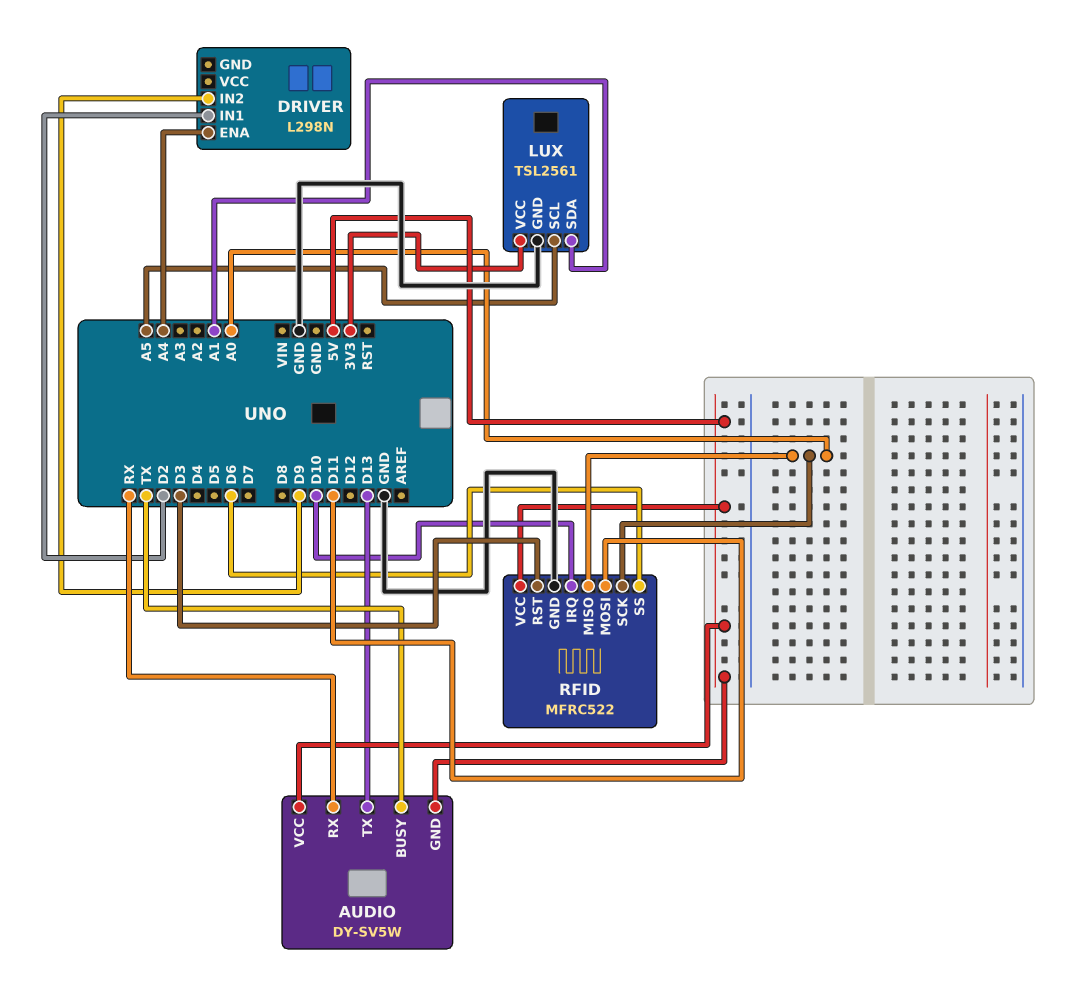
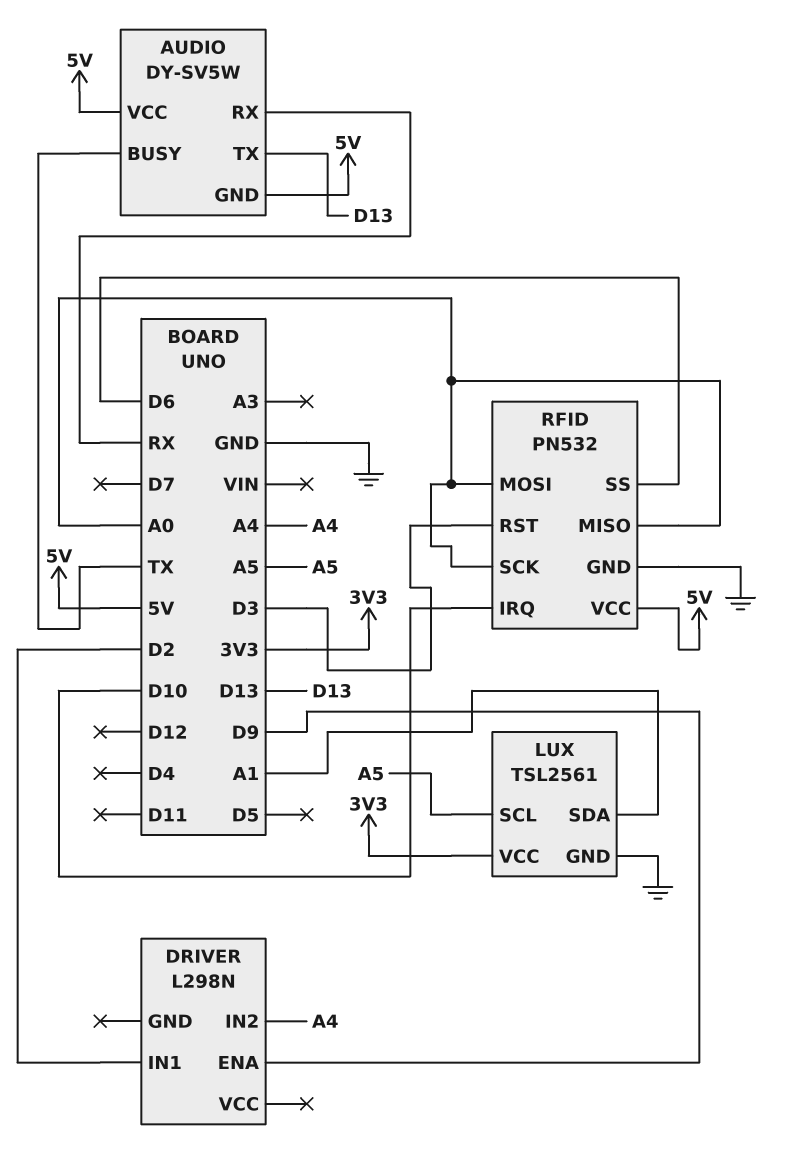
DRIVER pin ENA: A4 -> D9
DRIVER pin IN2: D9 -> A4
RFID: MFRC522 -> PN532
RFID pin MOSI: D11 -> A0

